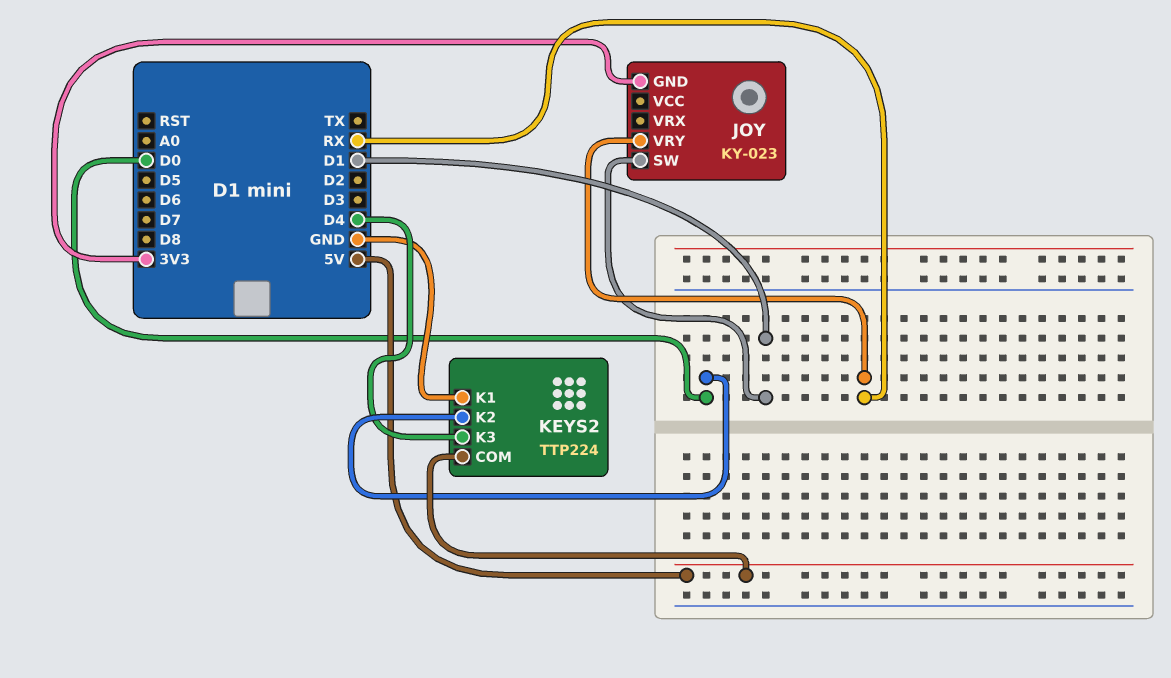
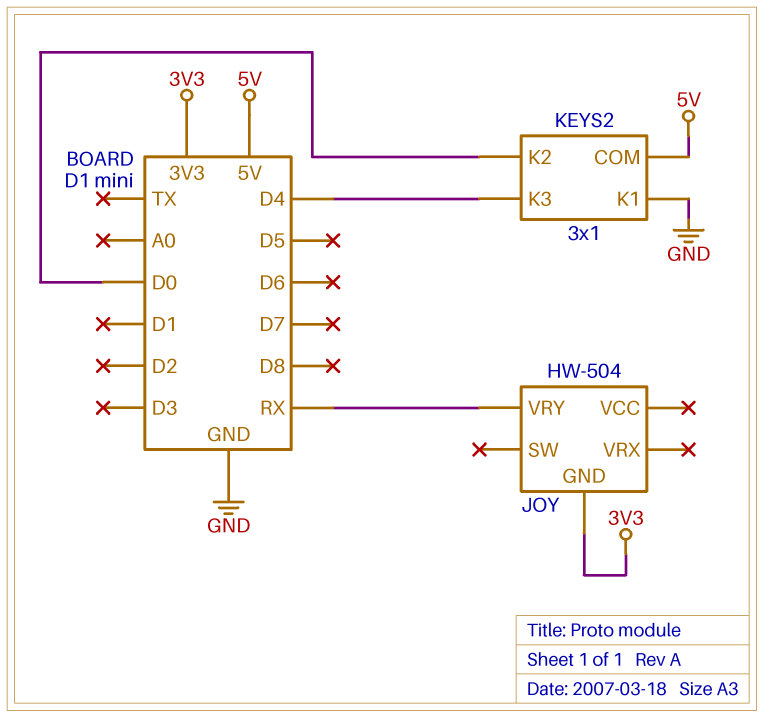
JOY: KY-023 -> HW-504
JOY pin SW: D1 -> none
KEYS2: TTP224 -> 3x1

